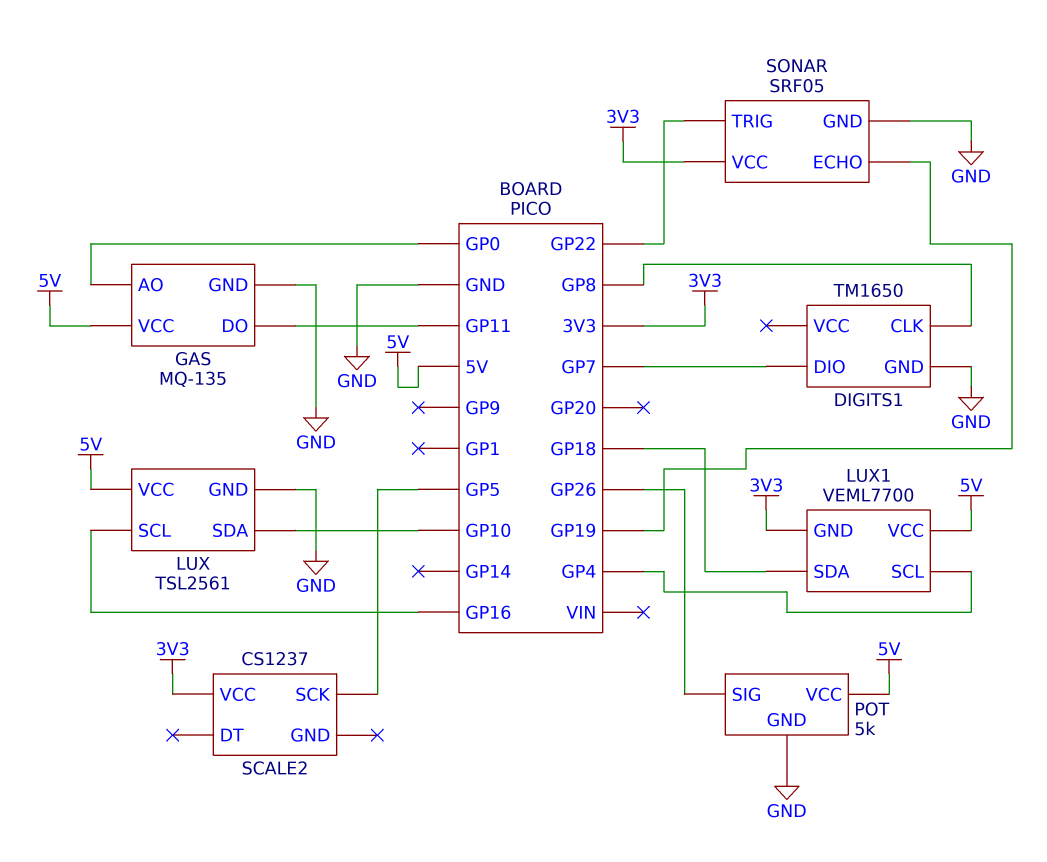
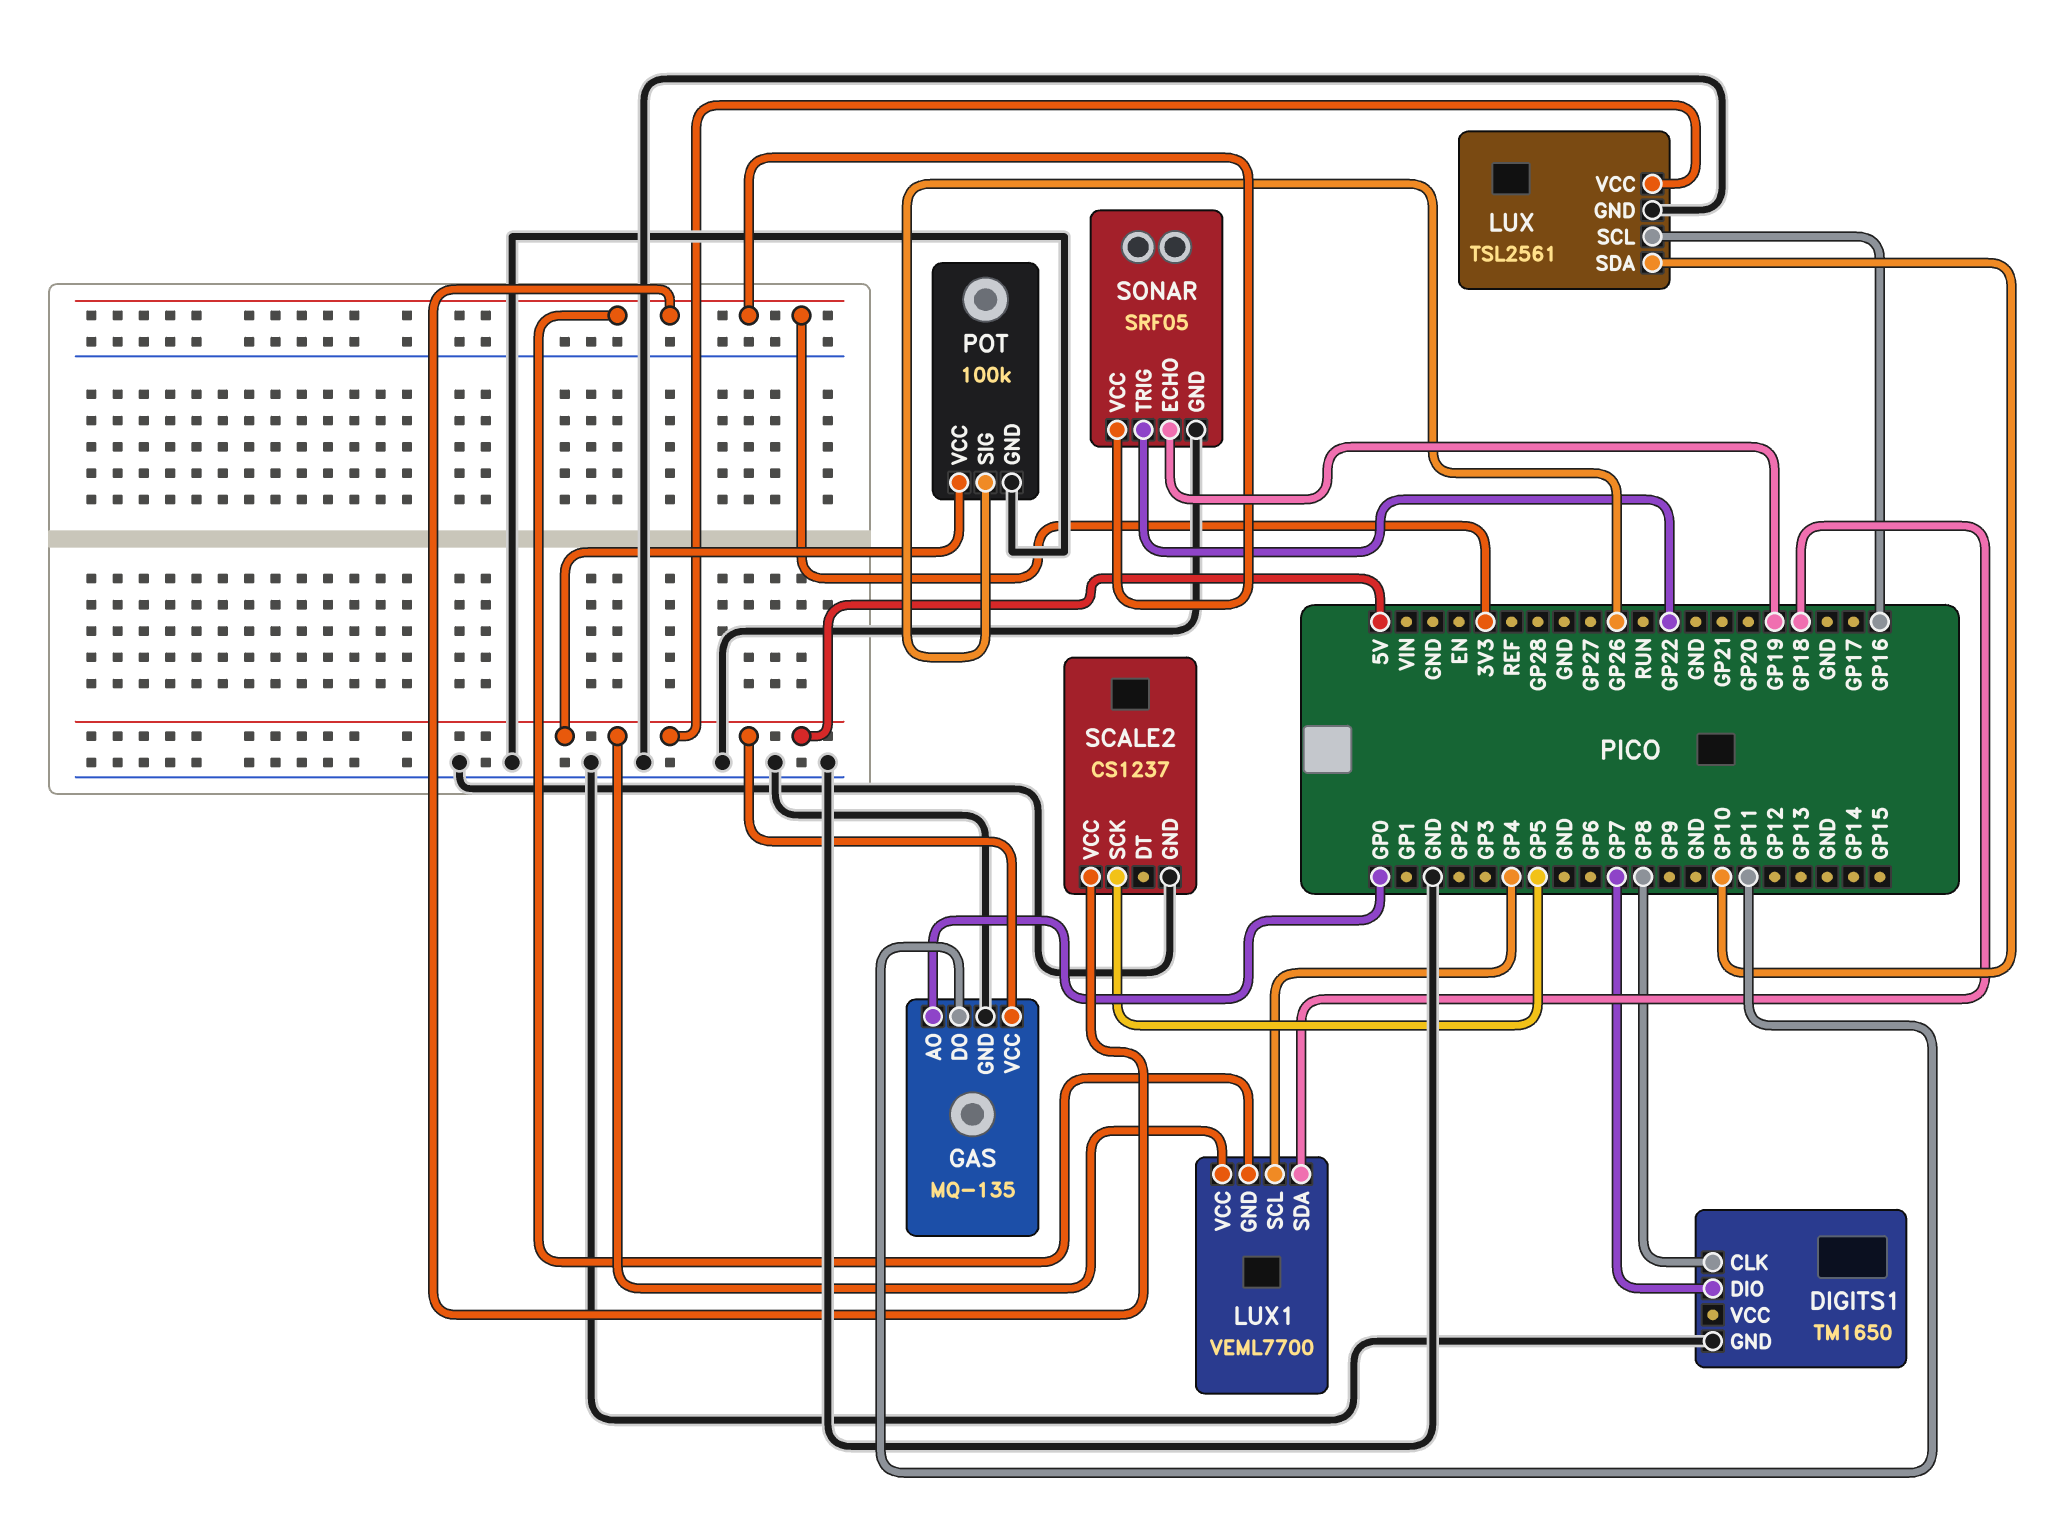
POT: 5k -> 100k
SCALE2 pin GND: none -> GND

